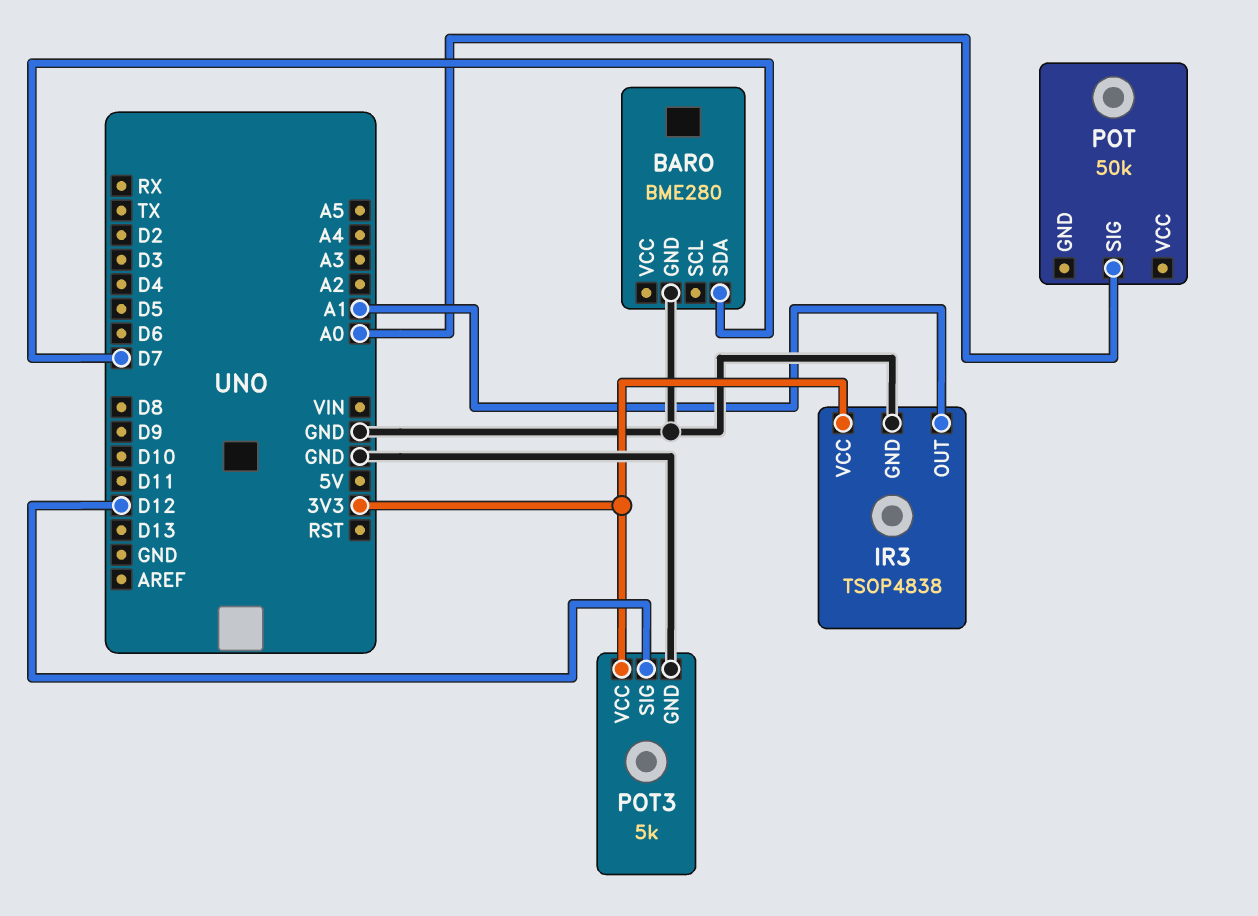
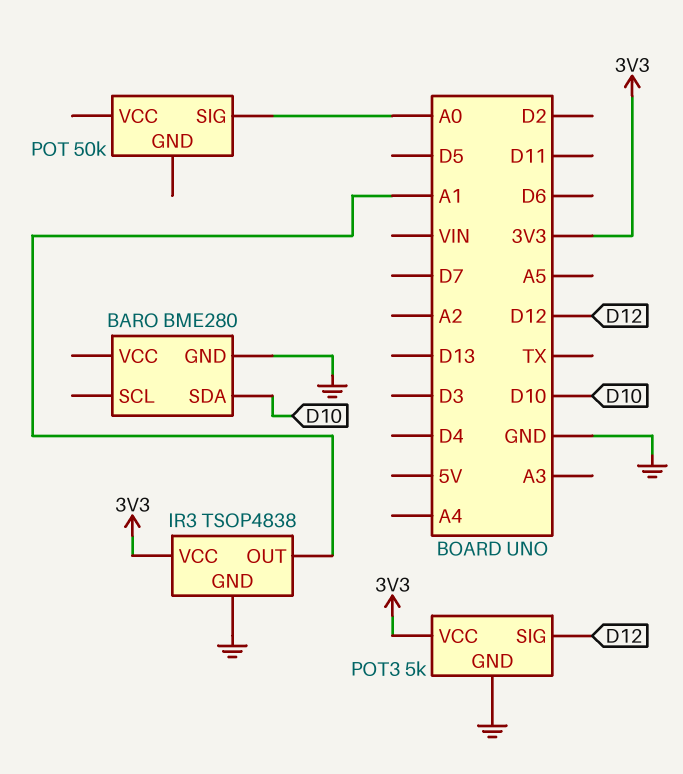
BARO pin SDA: D7 -> D10

